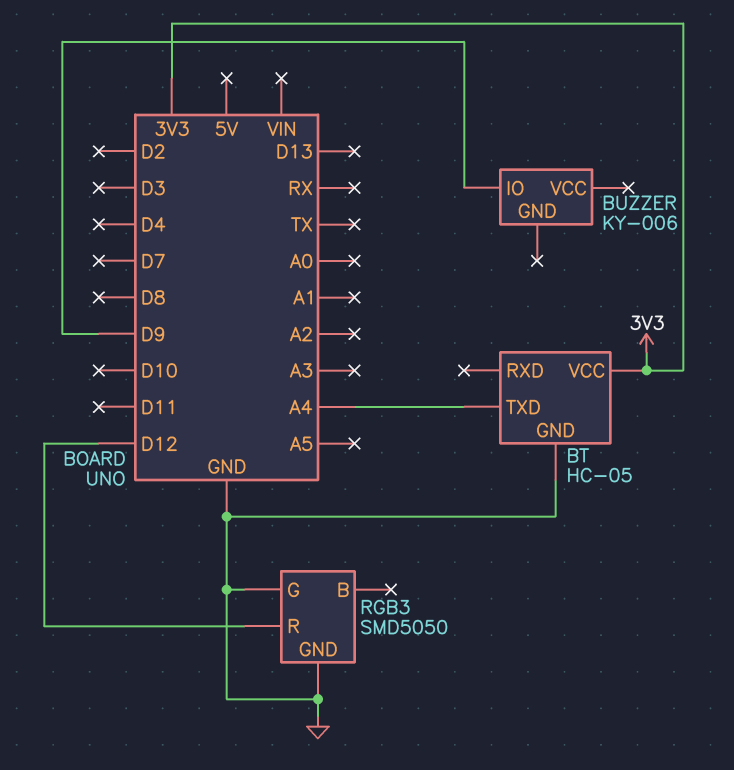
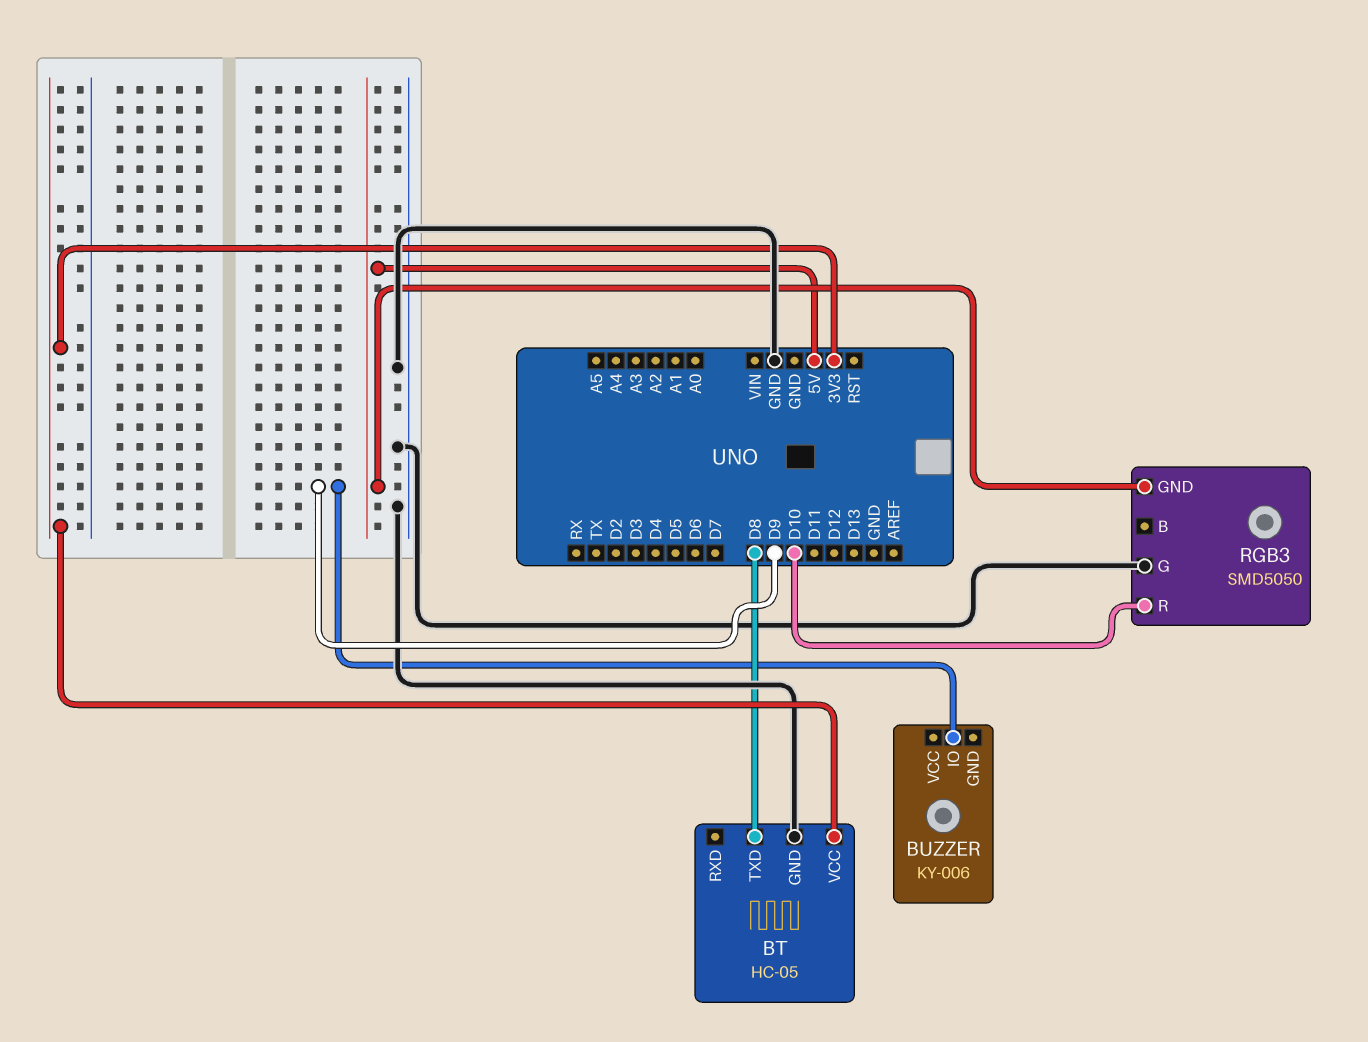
BT pin TXD: A4 -> D8
RGB3 pin GND: GND -> 5V
RGB3 pin R: D12 -> D10

